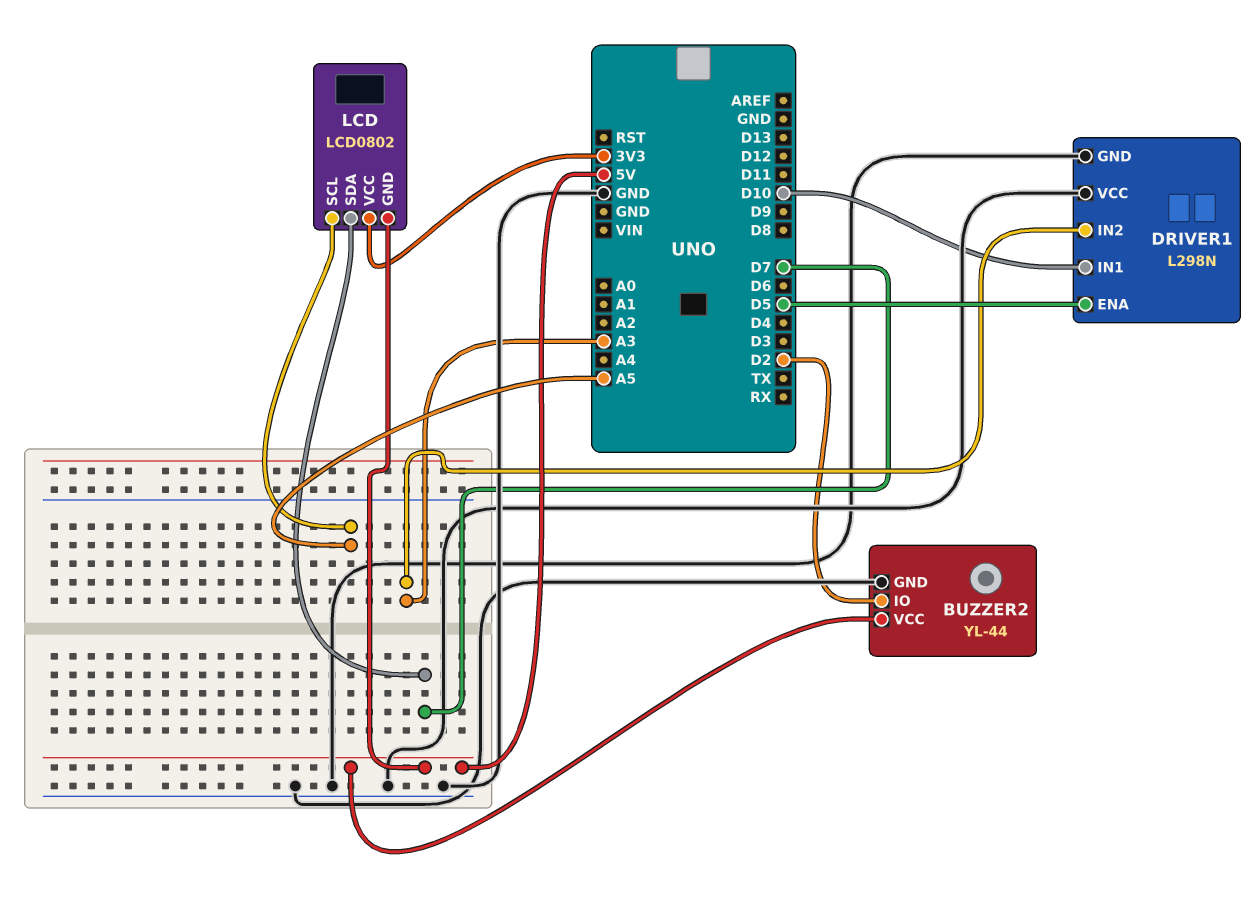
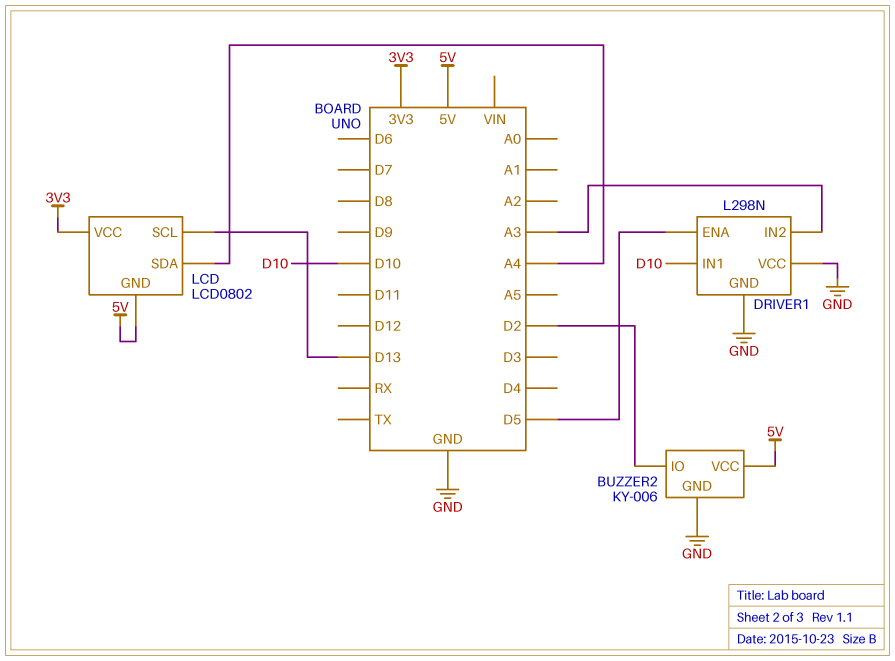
BUZZER2: YL-44 -> KY-006
LCD pin SCL: A5 -> D13
LCD pin SDA: D7 -> A4

